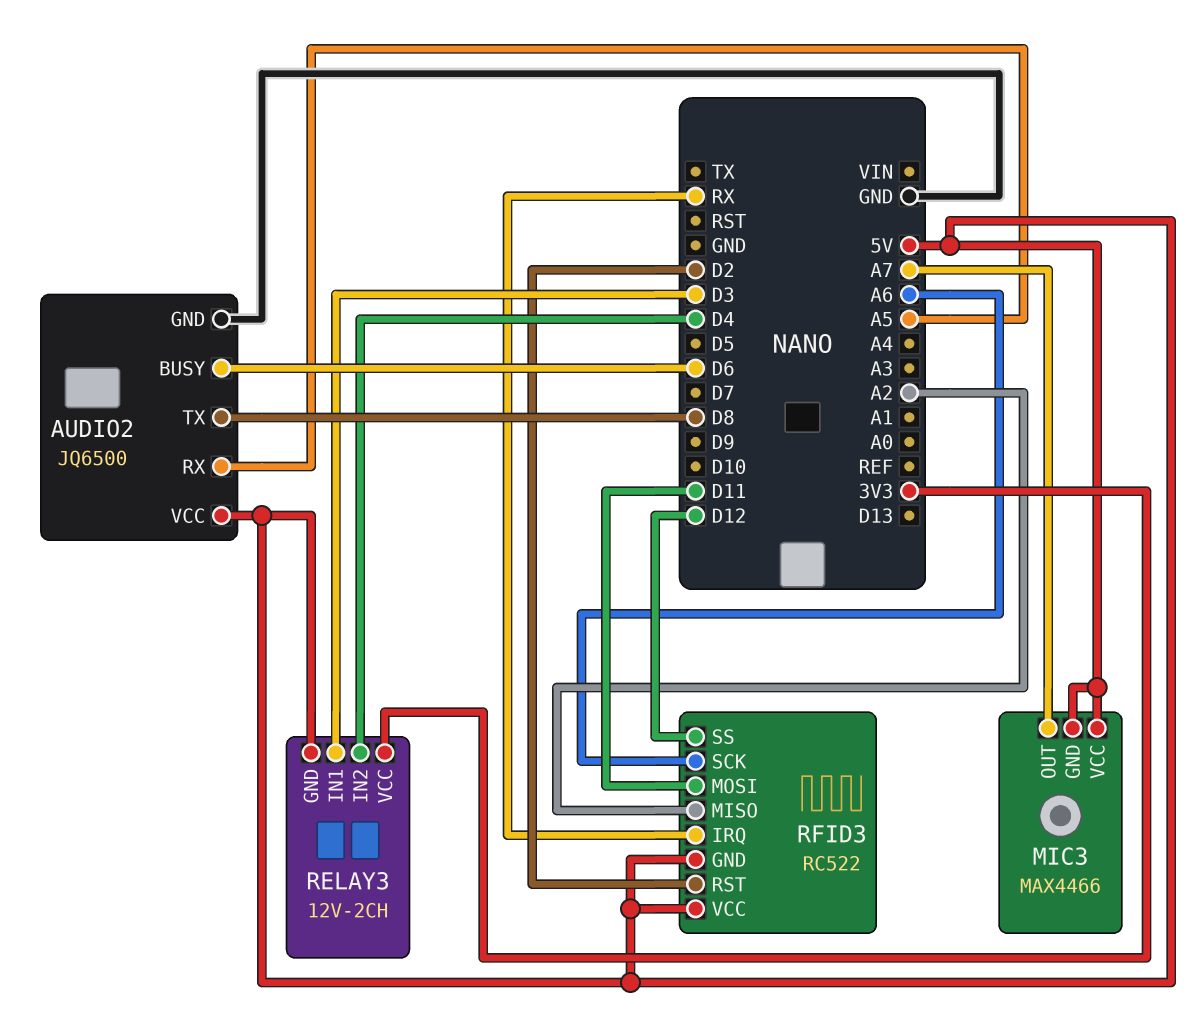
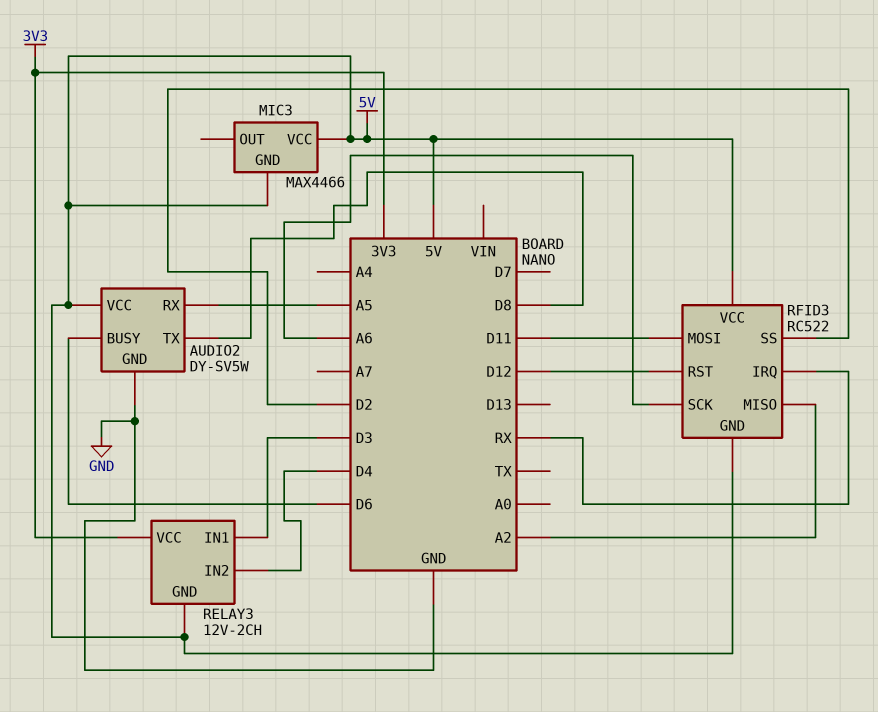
AUDIO2: JQ6500 -> DY-SV5W
MIC3 pin OUT: A7 -> none
RFID3 pin RST: D2 -> D12
RFID3 pin SS: D12 -> D2

